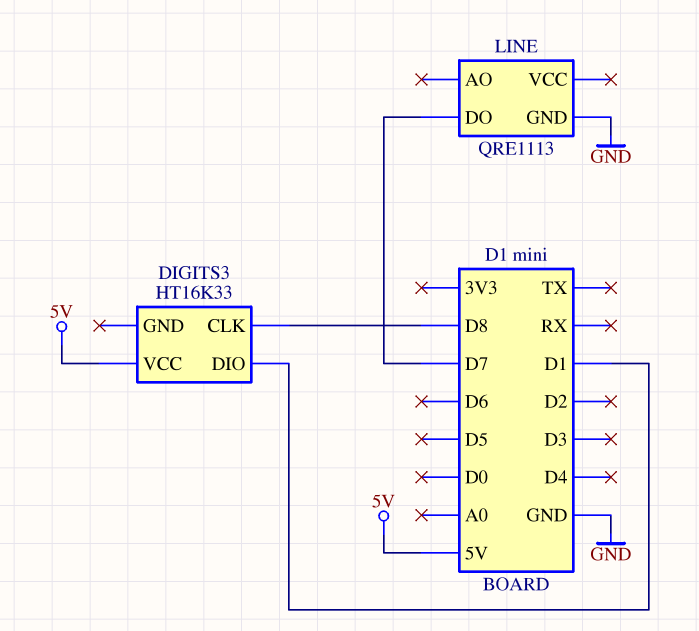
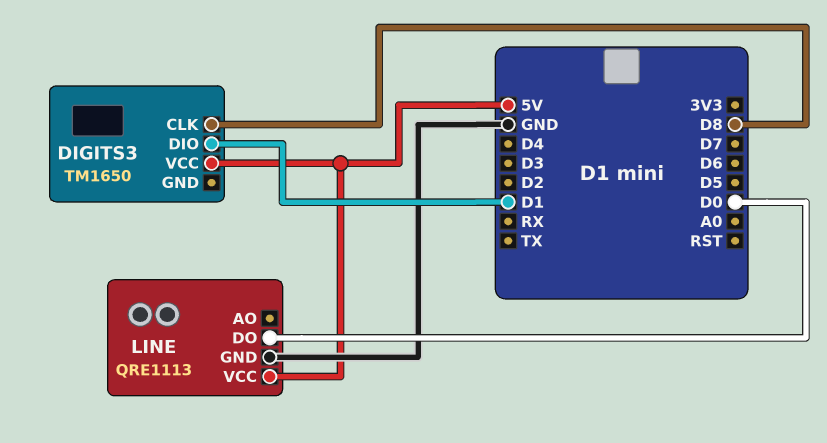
DIGITS3: HT16K33 -> TM1650
LINE pin DO: D7 -> D0
LINE pin VCC: none -> 5V

